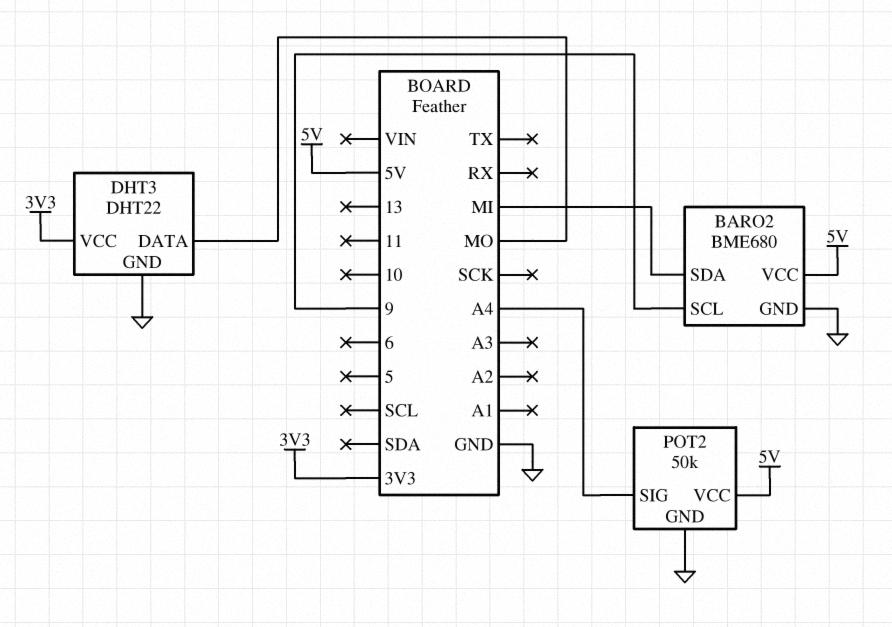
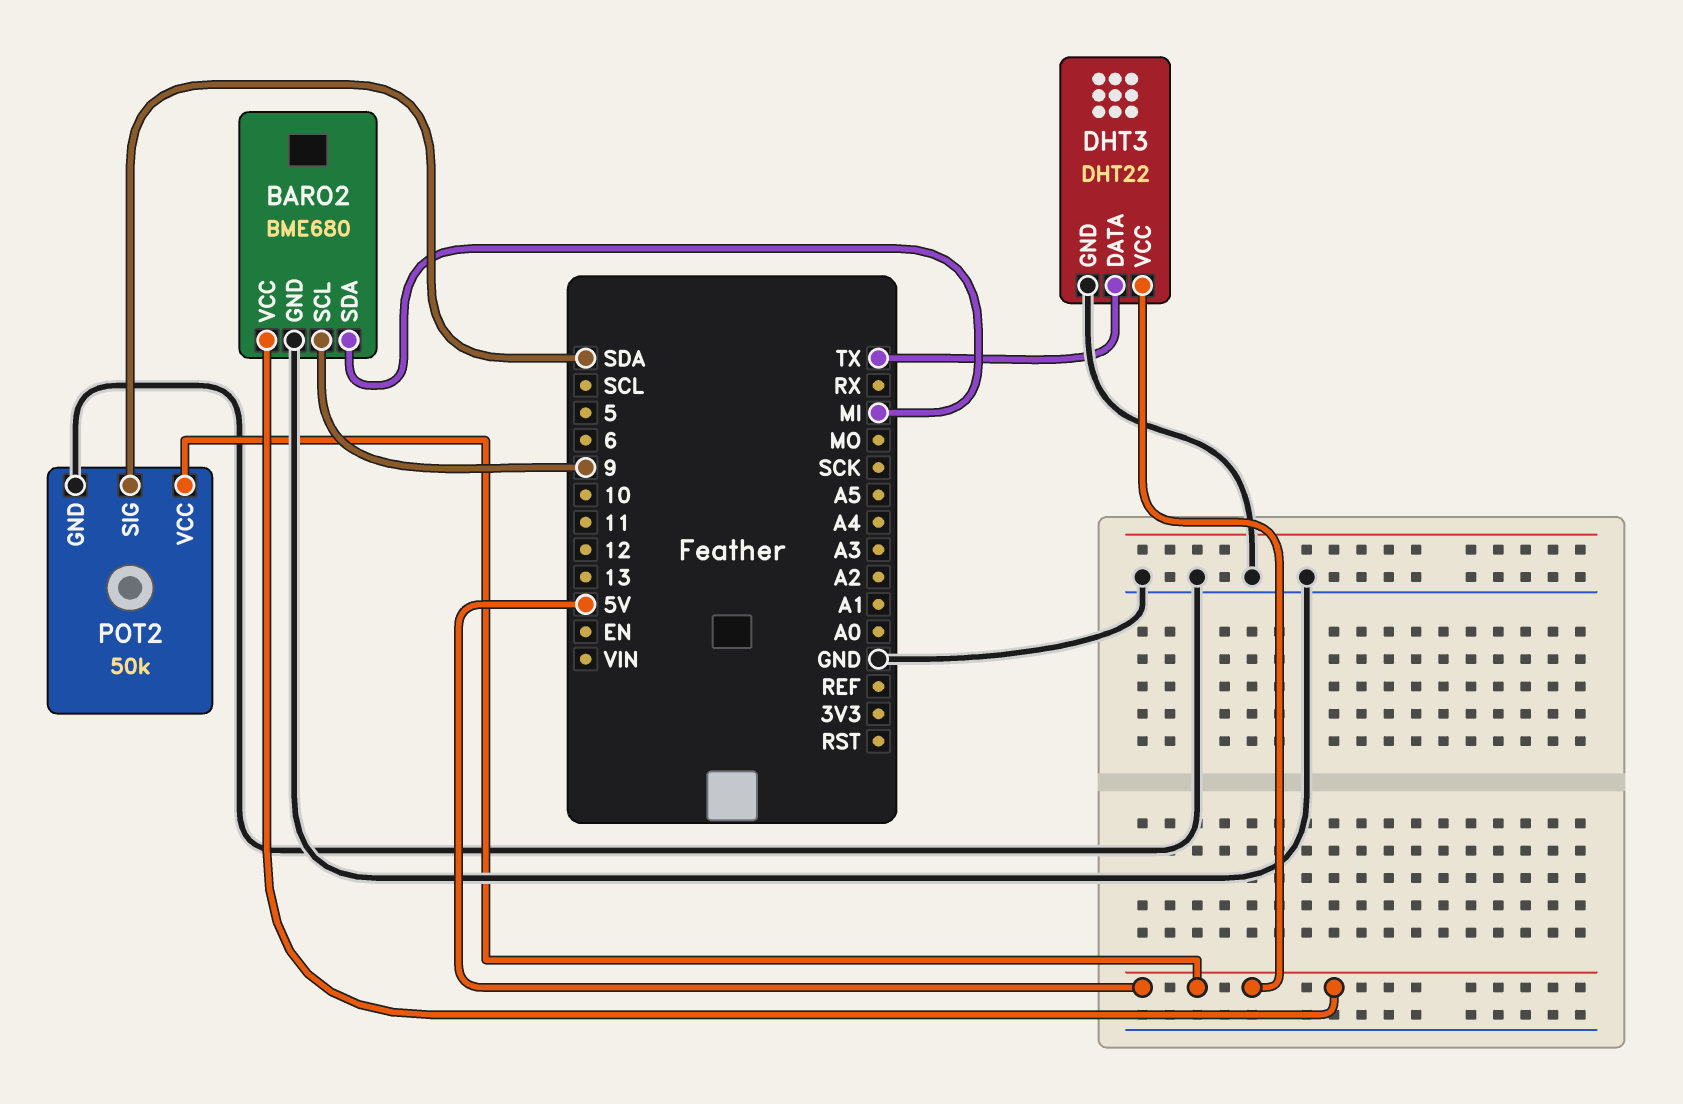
DHT3 pin DATA: MO -> TX
DHT3 pin VCC: 3V3 -> 5V
POT2 pin SIG: A4 -> SDA

